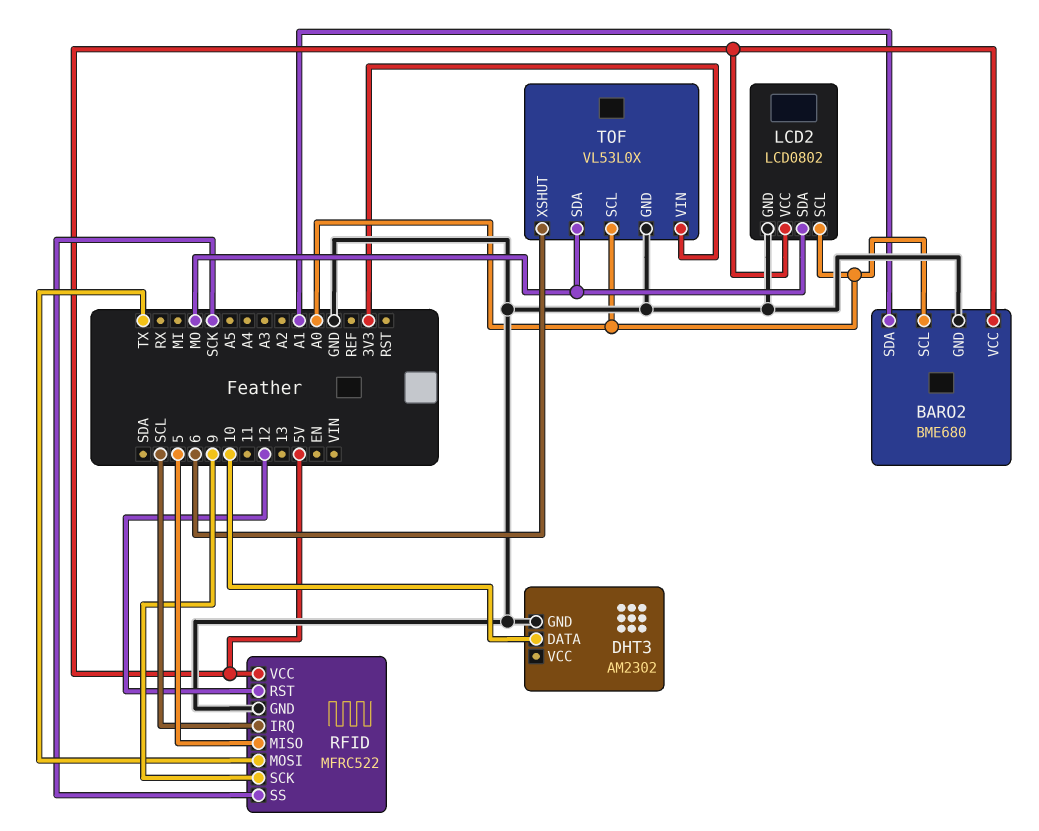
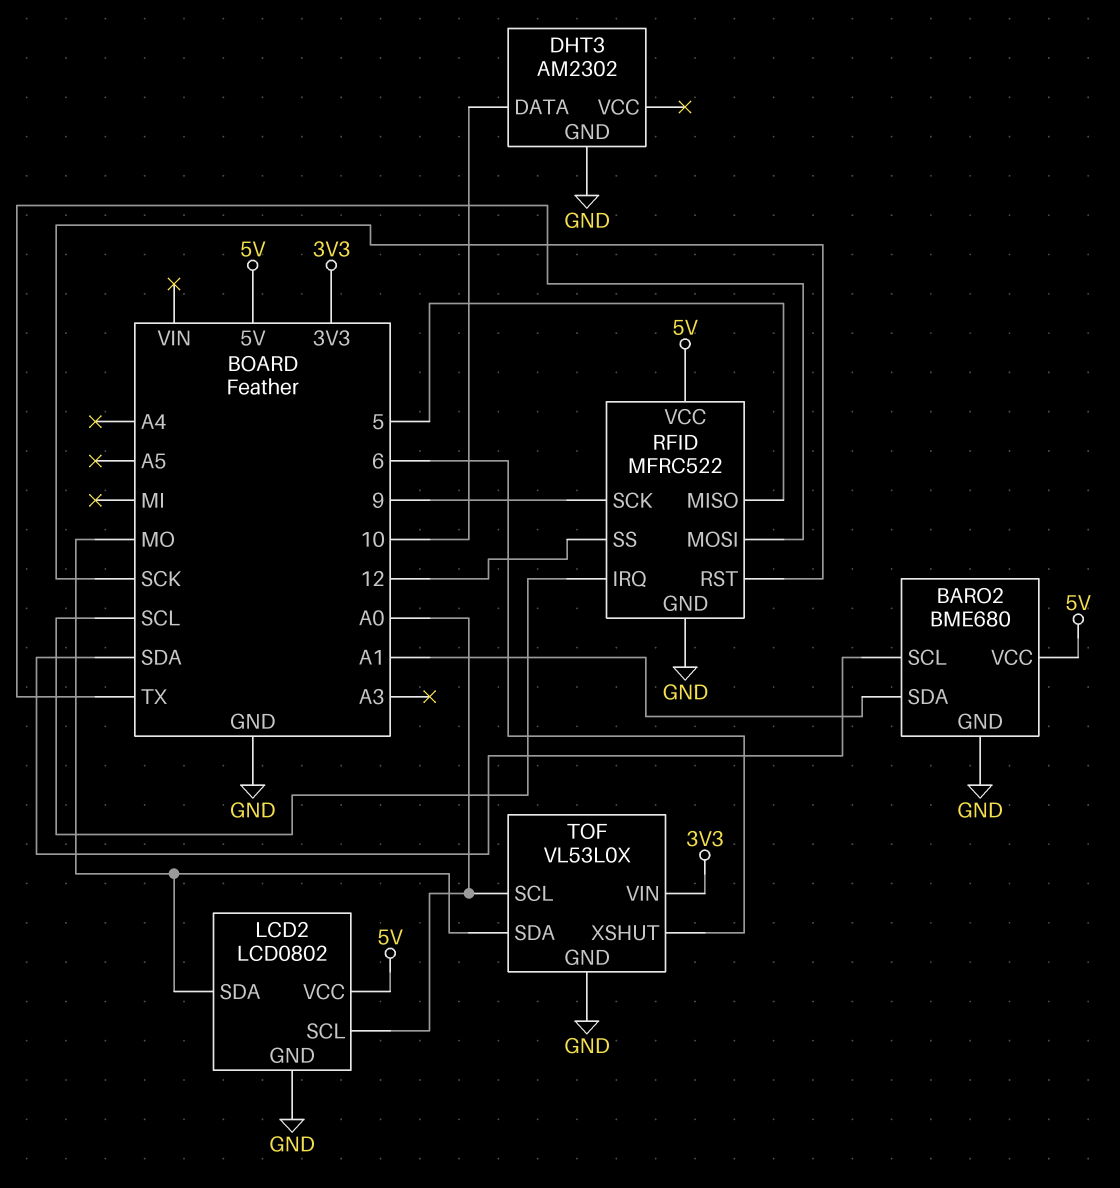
BARO2 pin SCL: A0 -> SDA
RFID pin RST: 12 -> SCK
RFID pin SS: SCK -> 12

